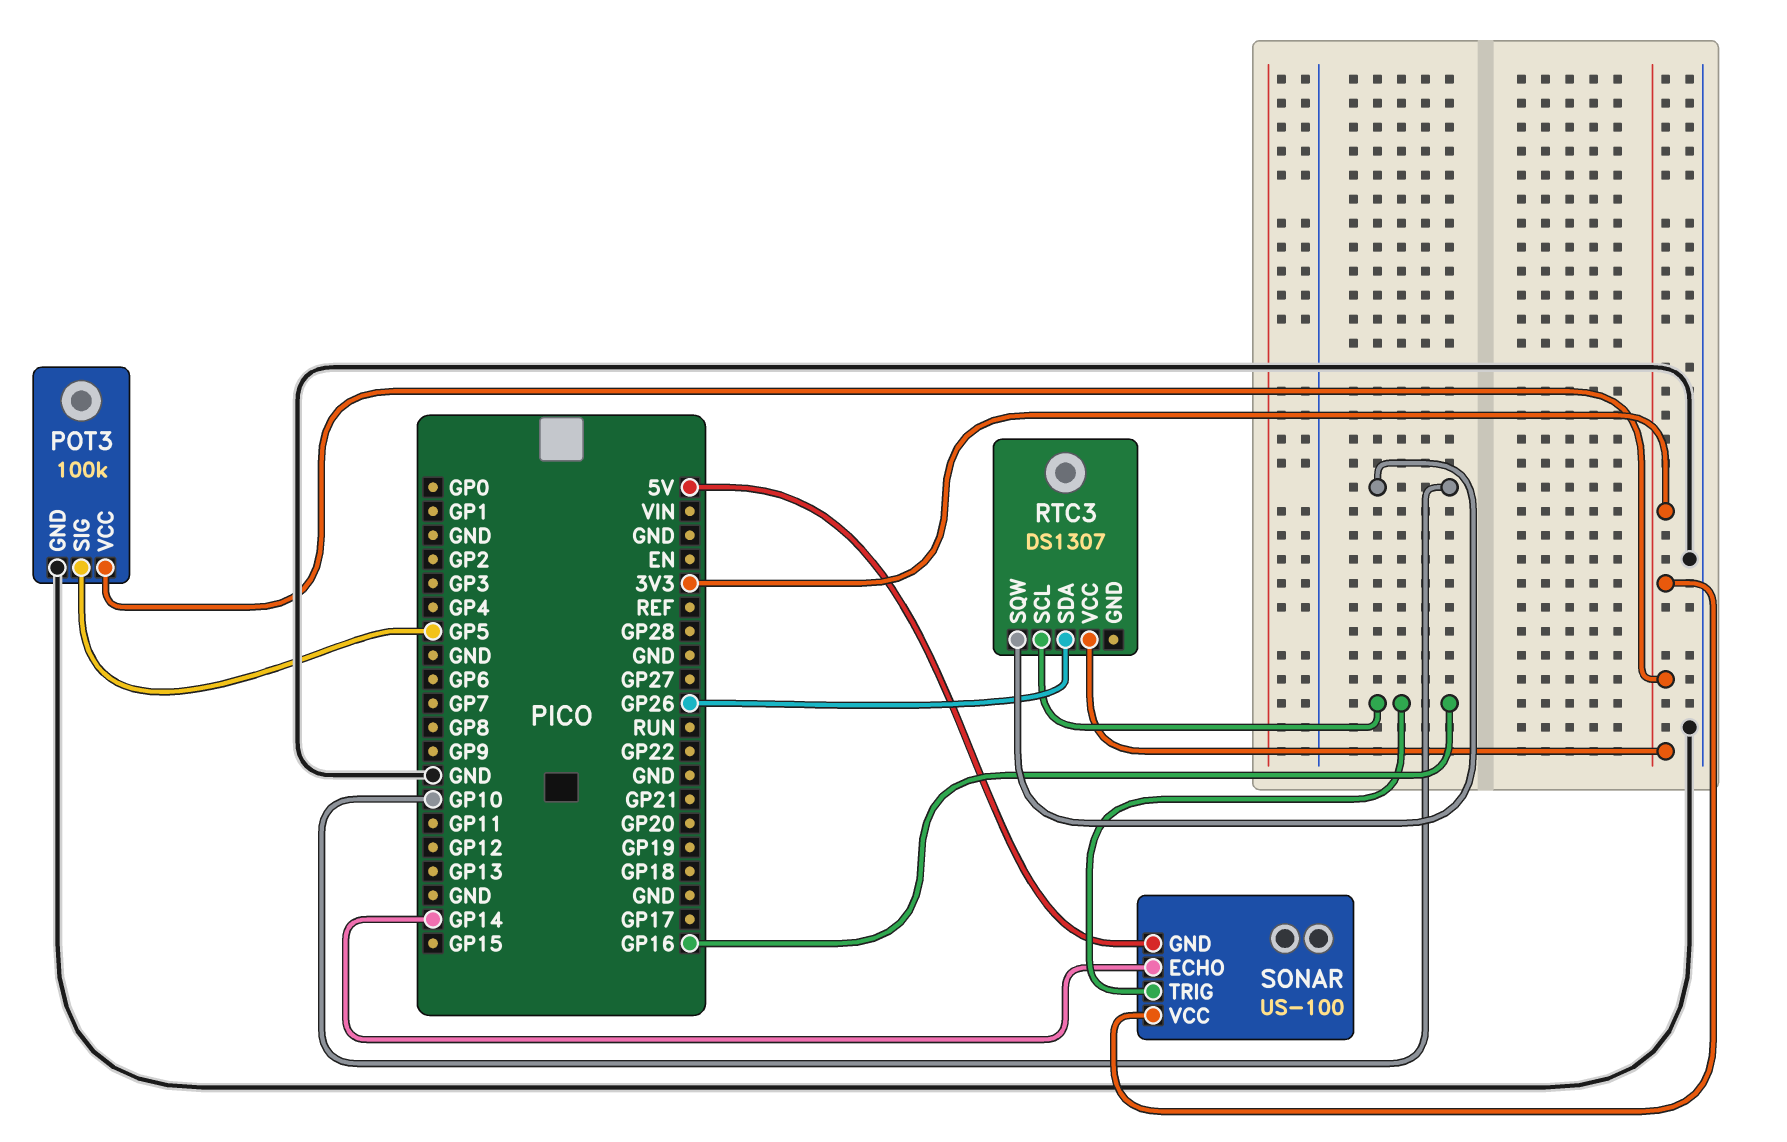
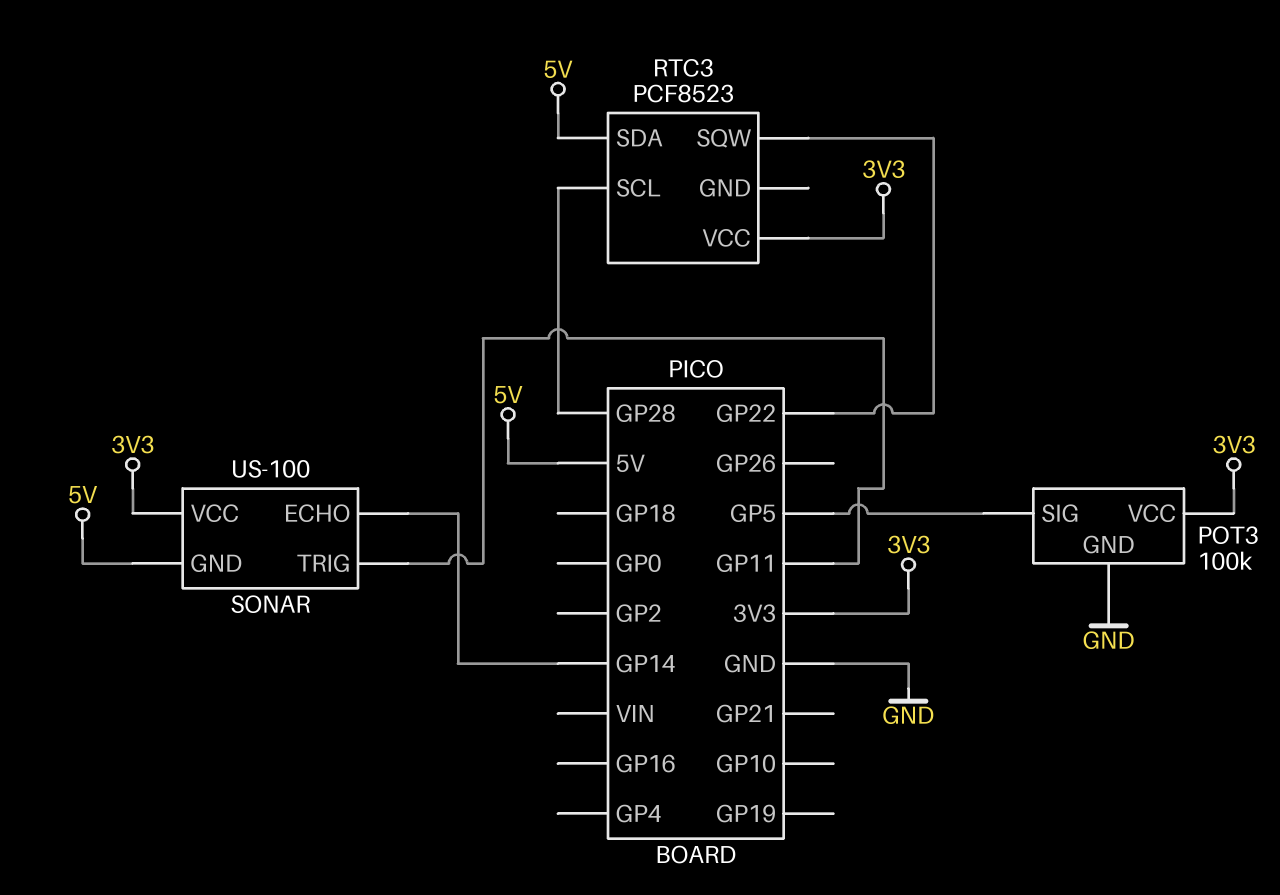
RTC3: DS1307 -> PCF8523
RTC3 pin SCL: GP16 -> GP28
RTC3 pin SDA: GP26 -> 5V
RTC3 pin SQW: GP10 -> GP22
SONAR pin TRIG: GP16 -> GP11

